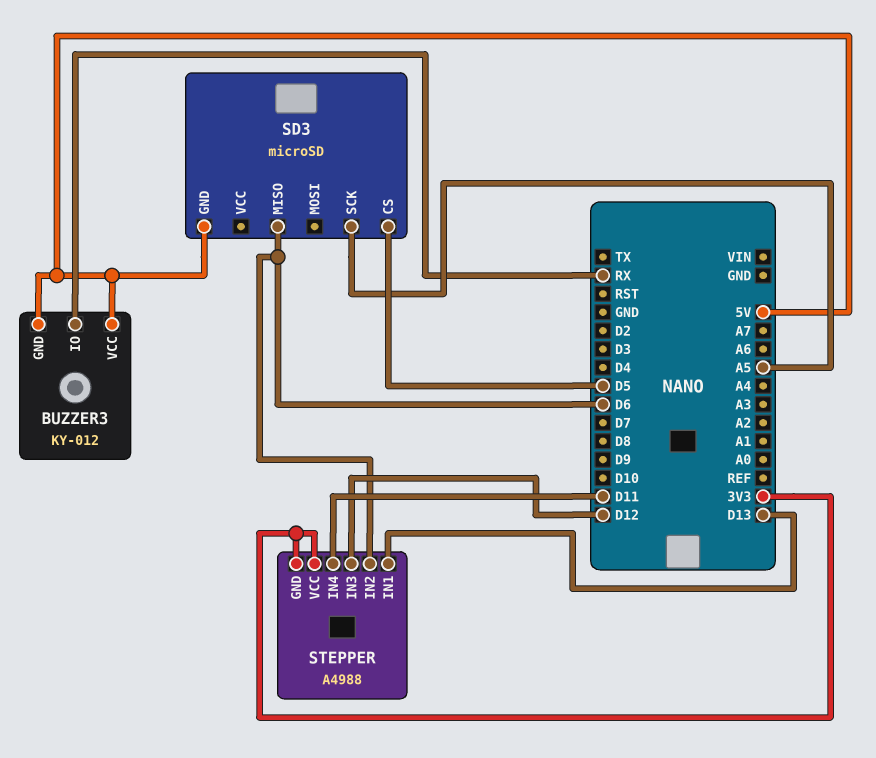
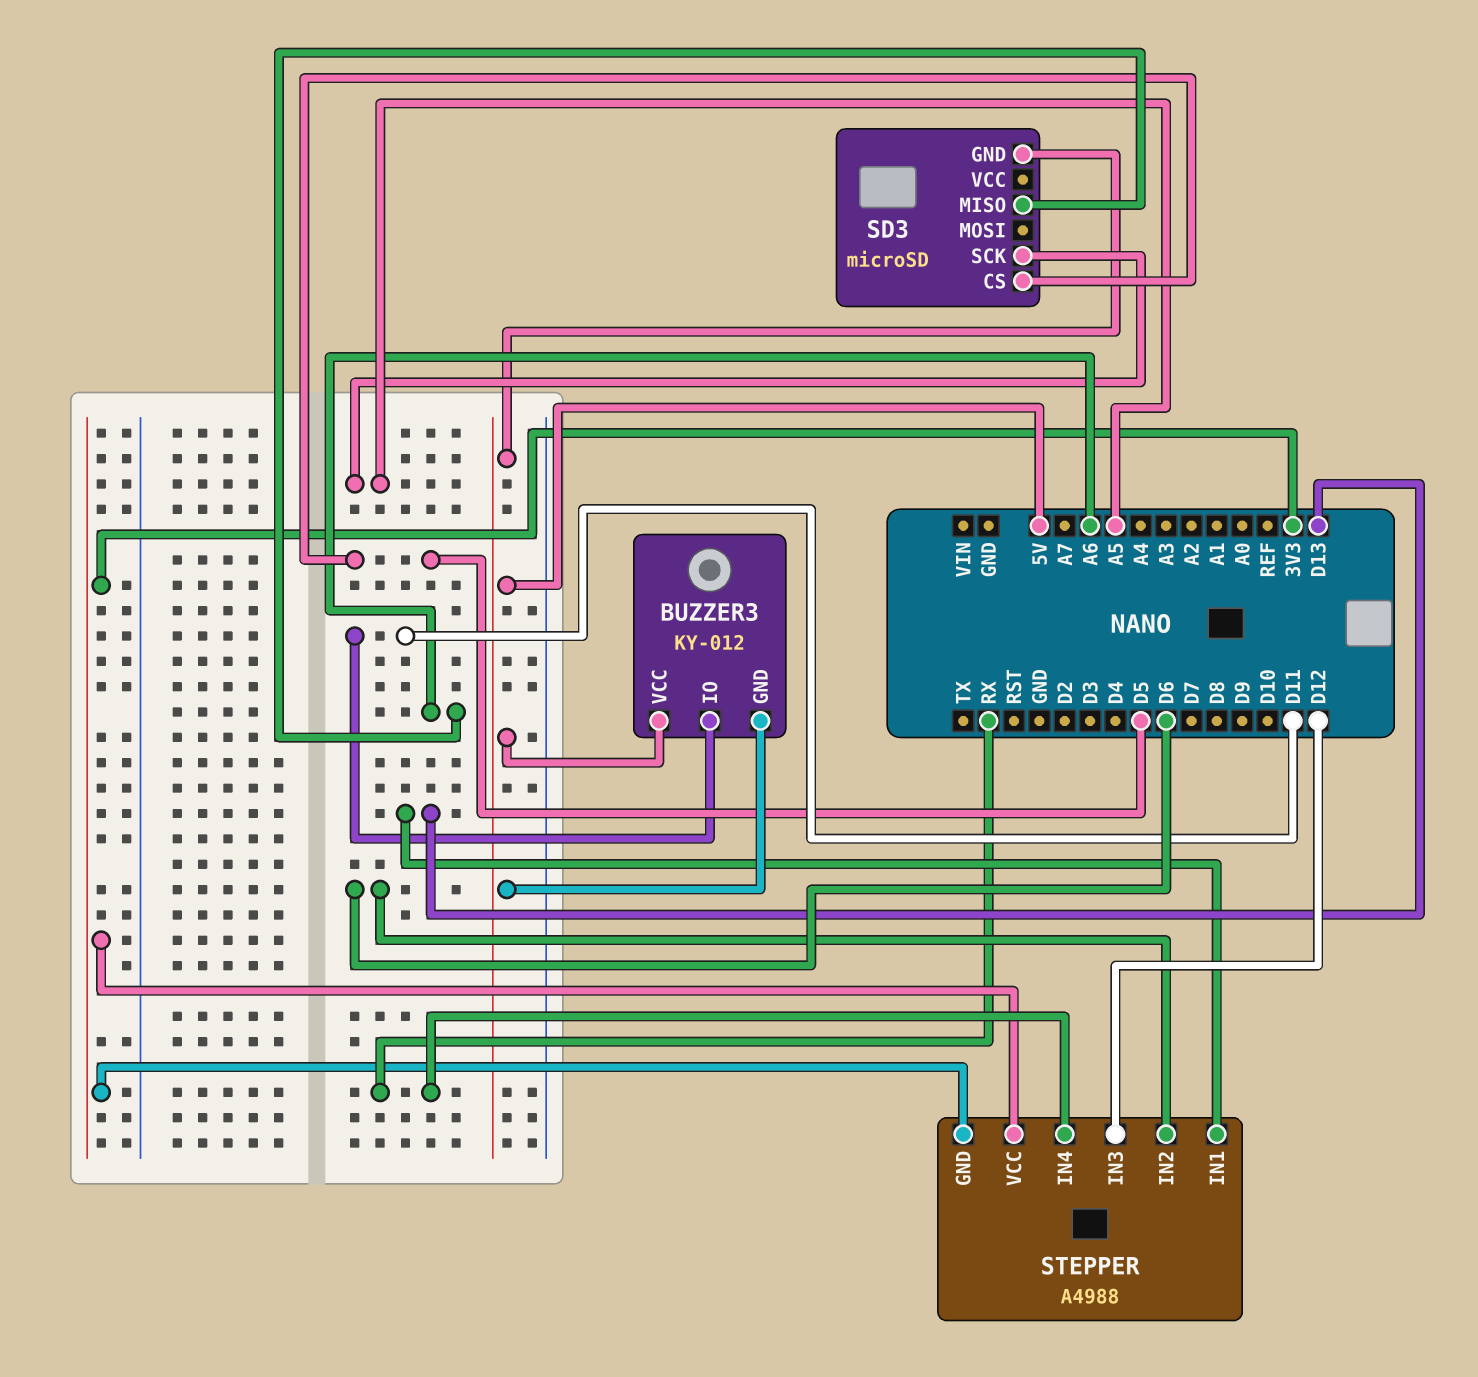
BUZZER3 pin IO: RX -> D11
SD3 pin MISO: D6 -> A6
STEPPER pin IN4: D11 -> RX

